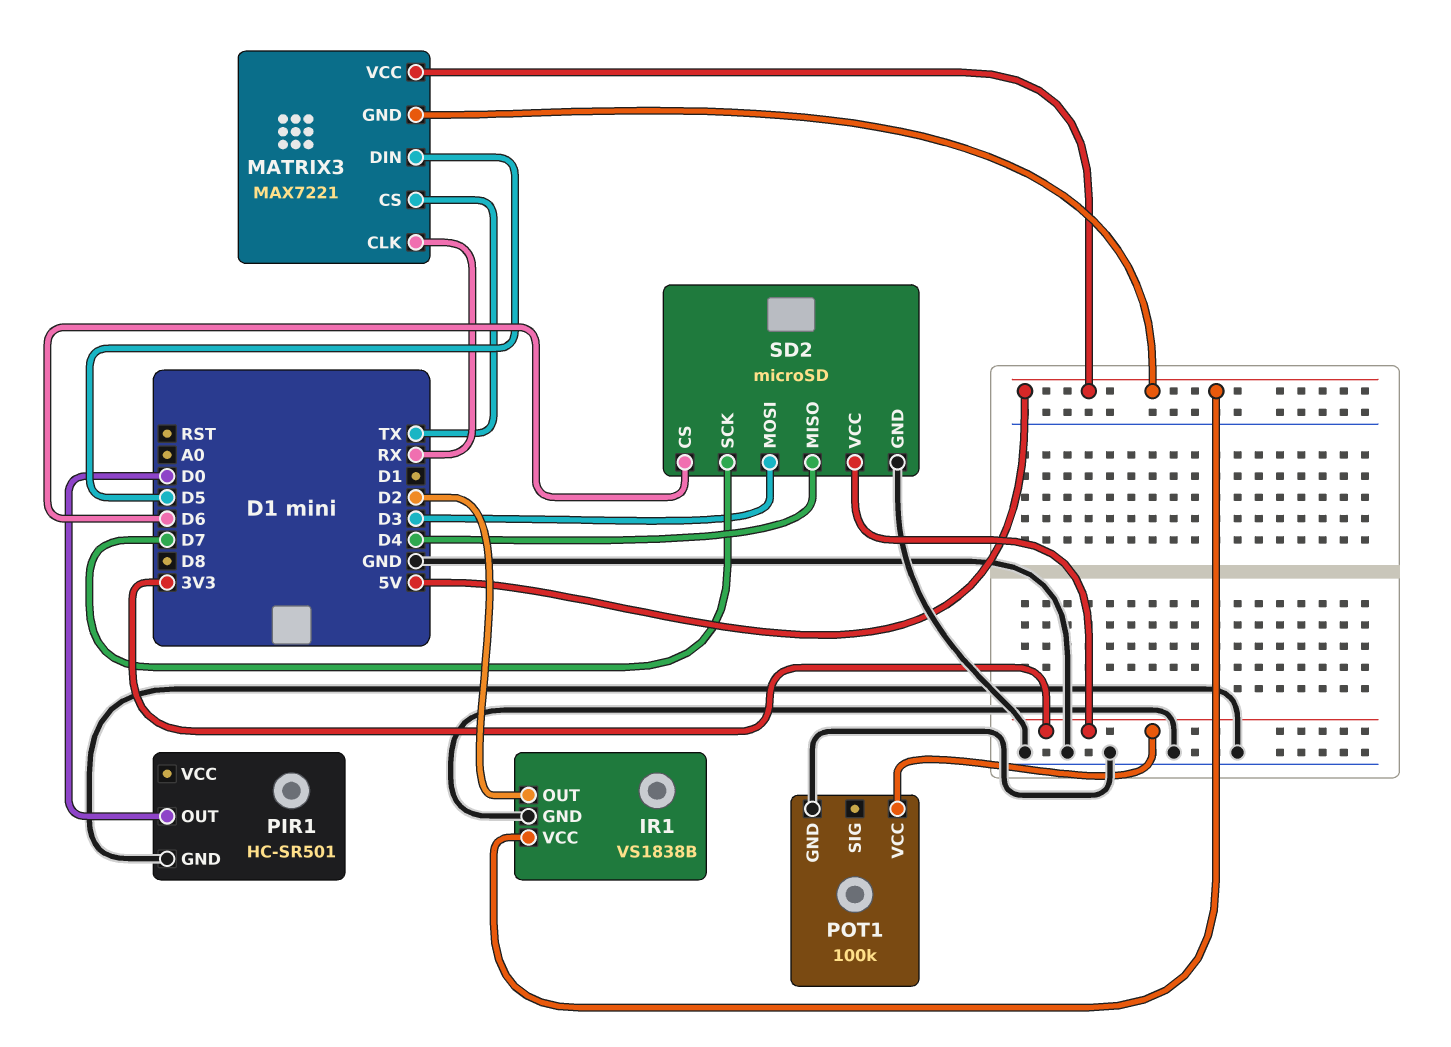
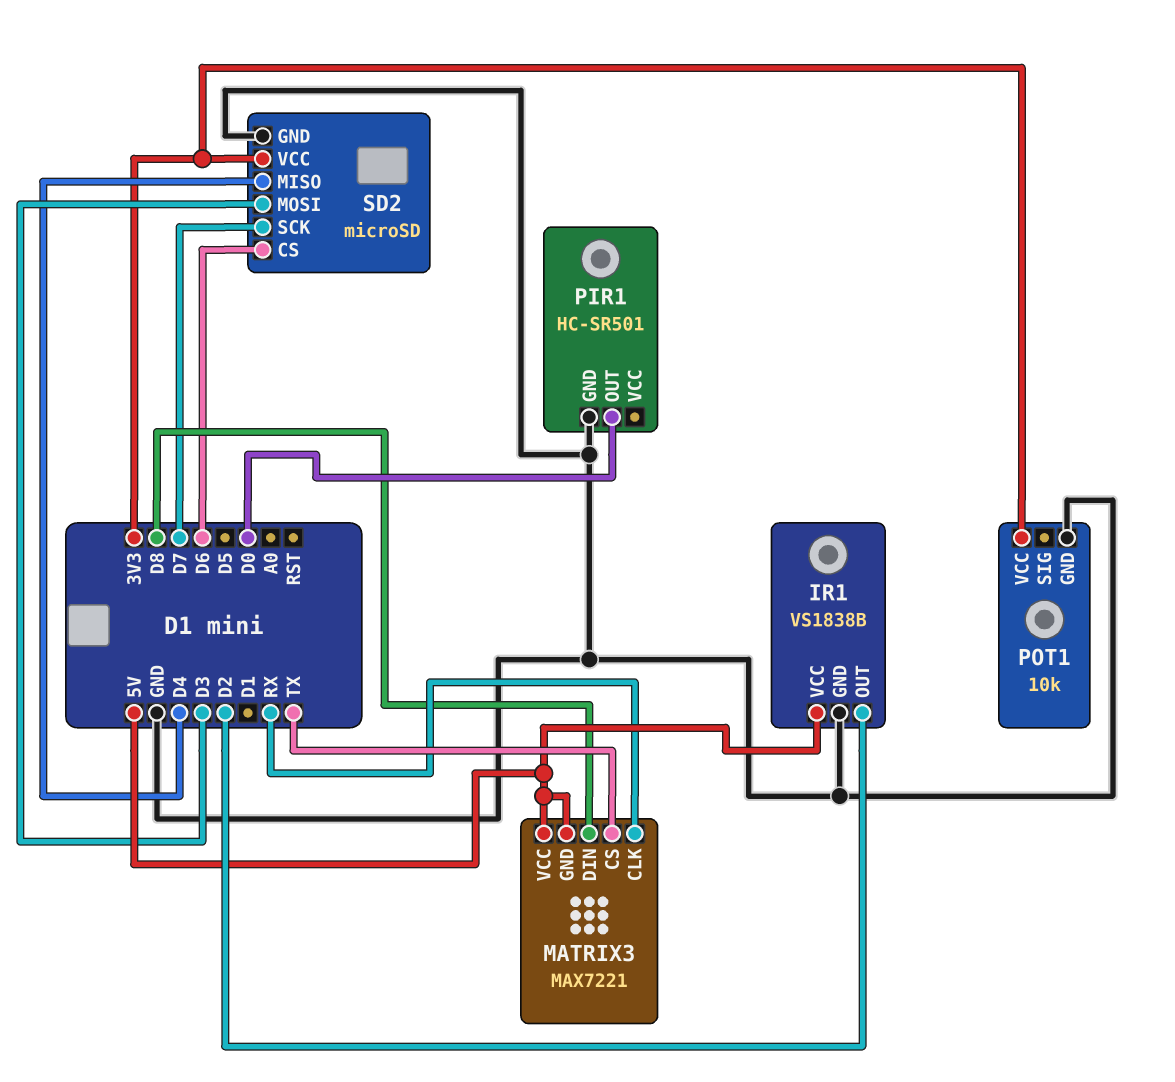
MATRIX3 pin DIN: D5 -> D8
POT1: 100k -> 10k

